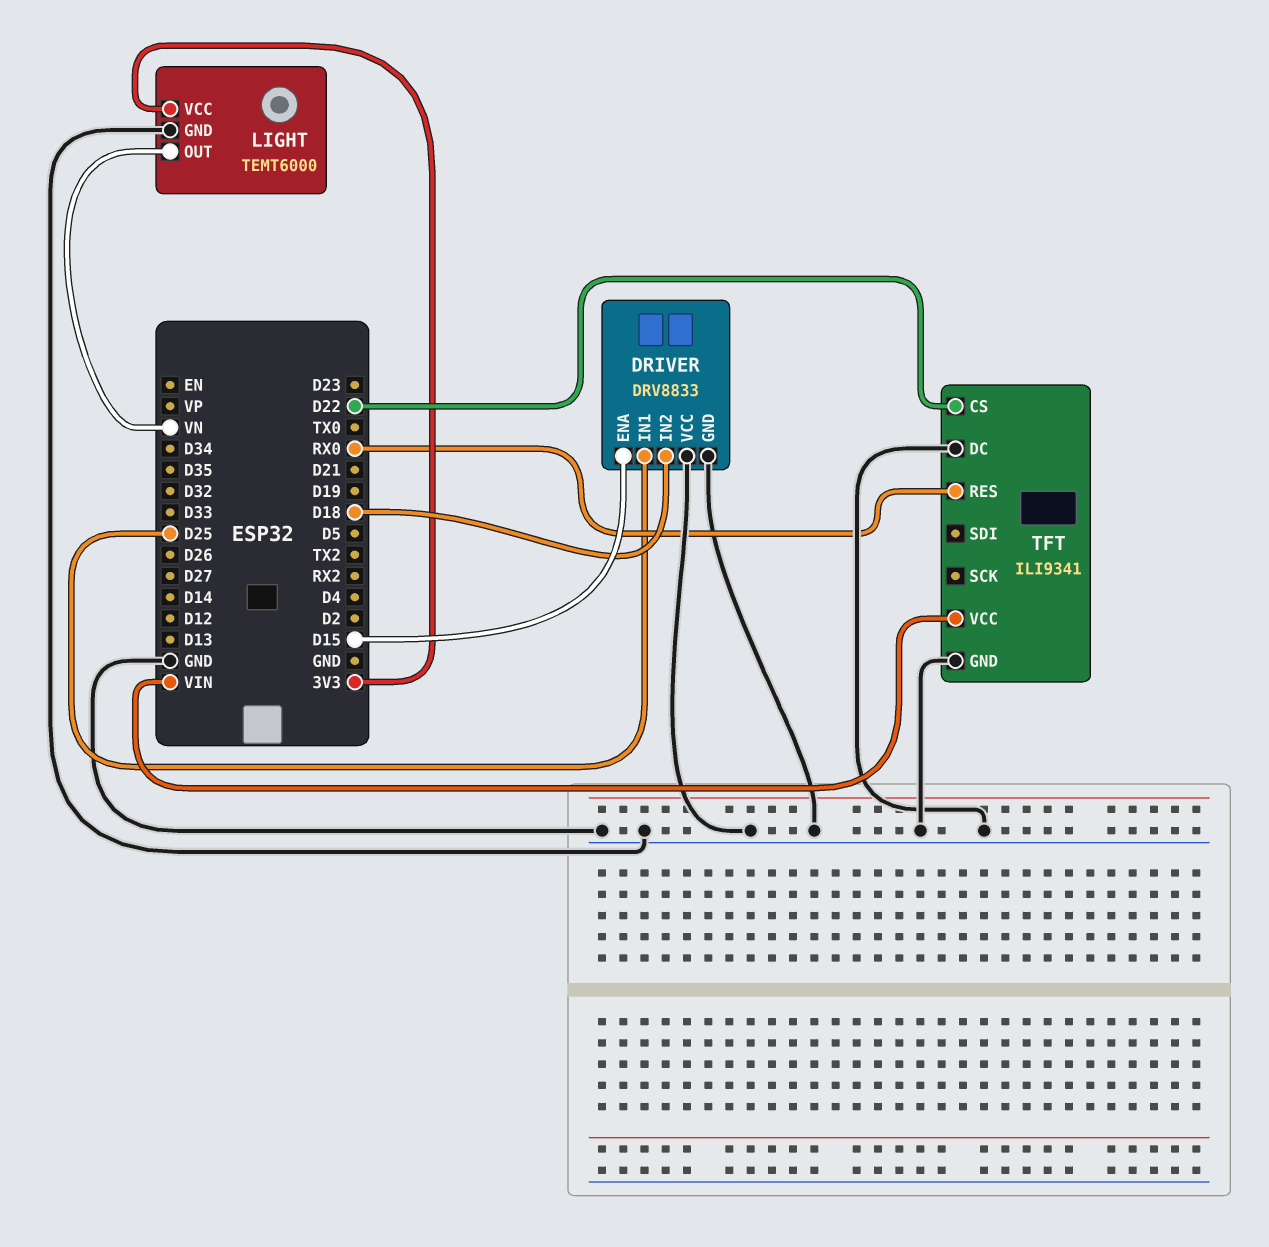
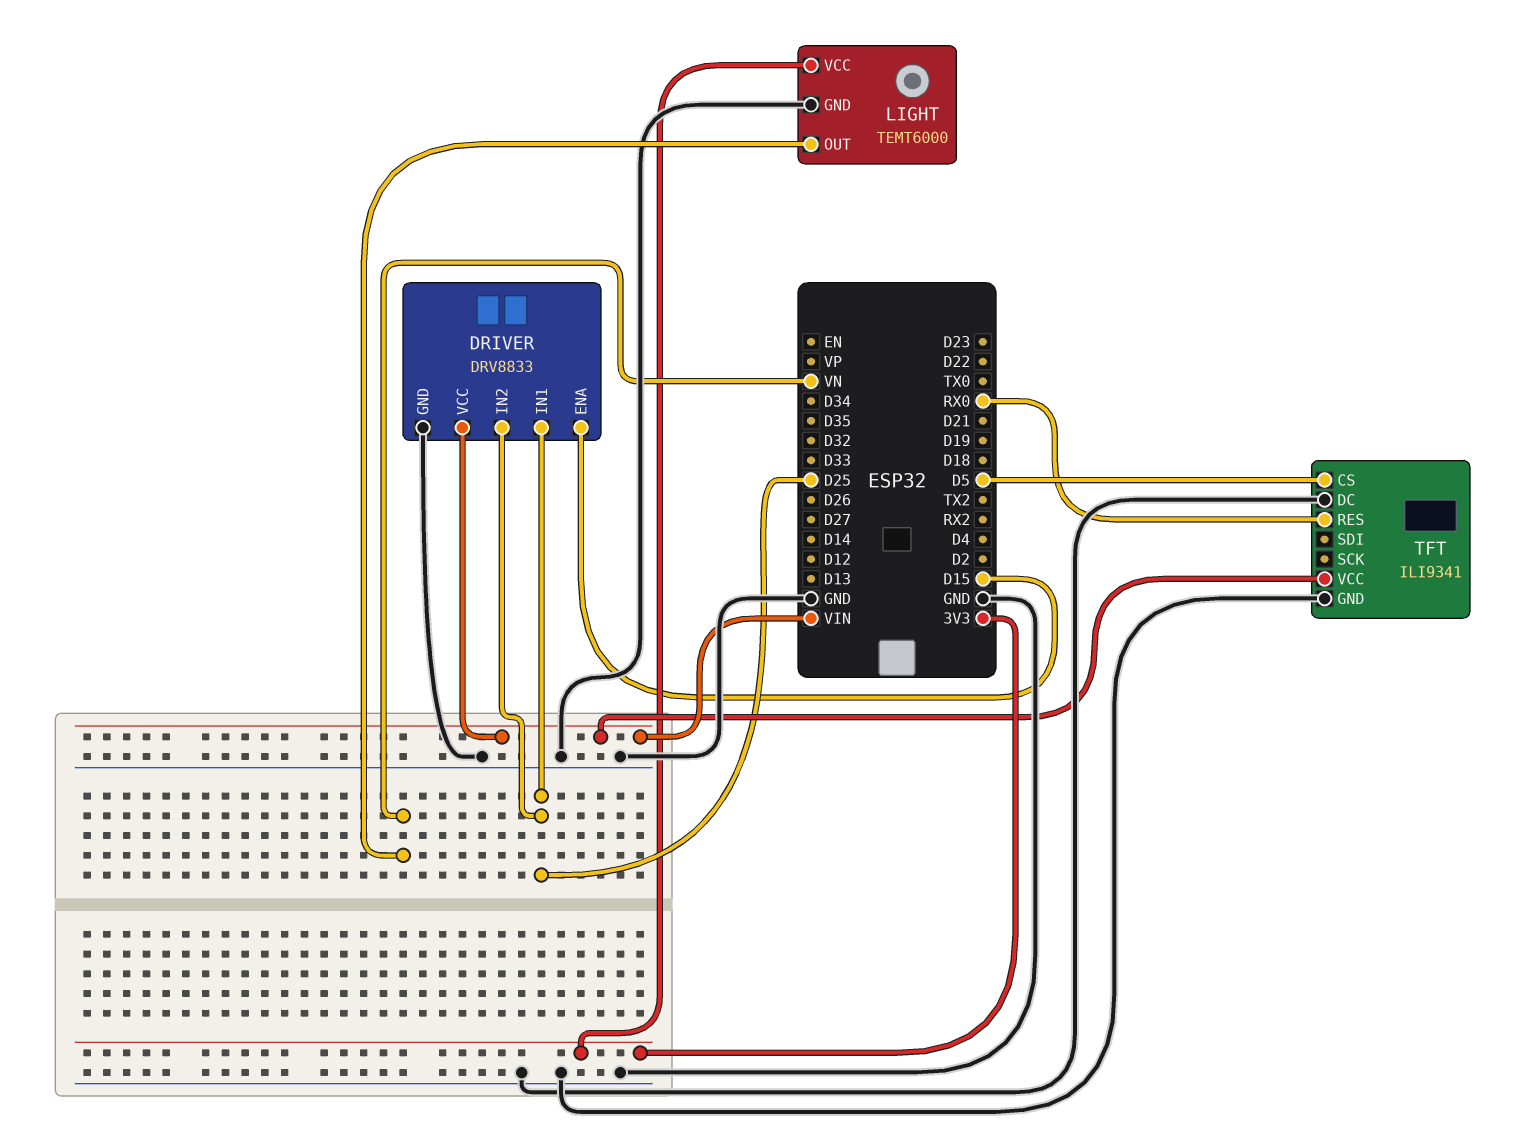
DRIVER pin IN2: D18 -> D25
DRIVER pin VCC: GND -> VIN
TFT pin CS: D22 -> D5

